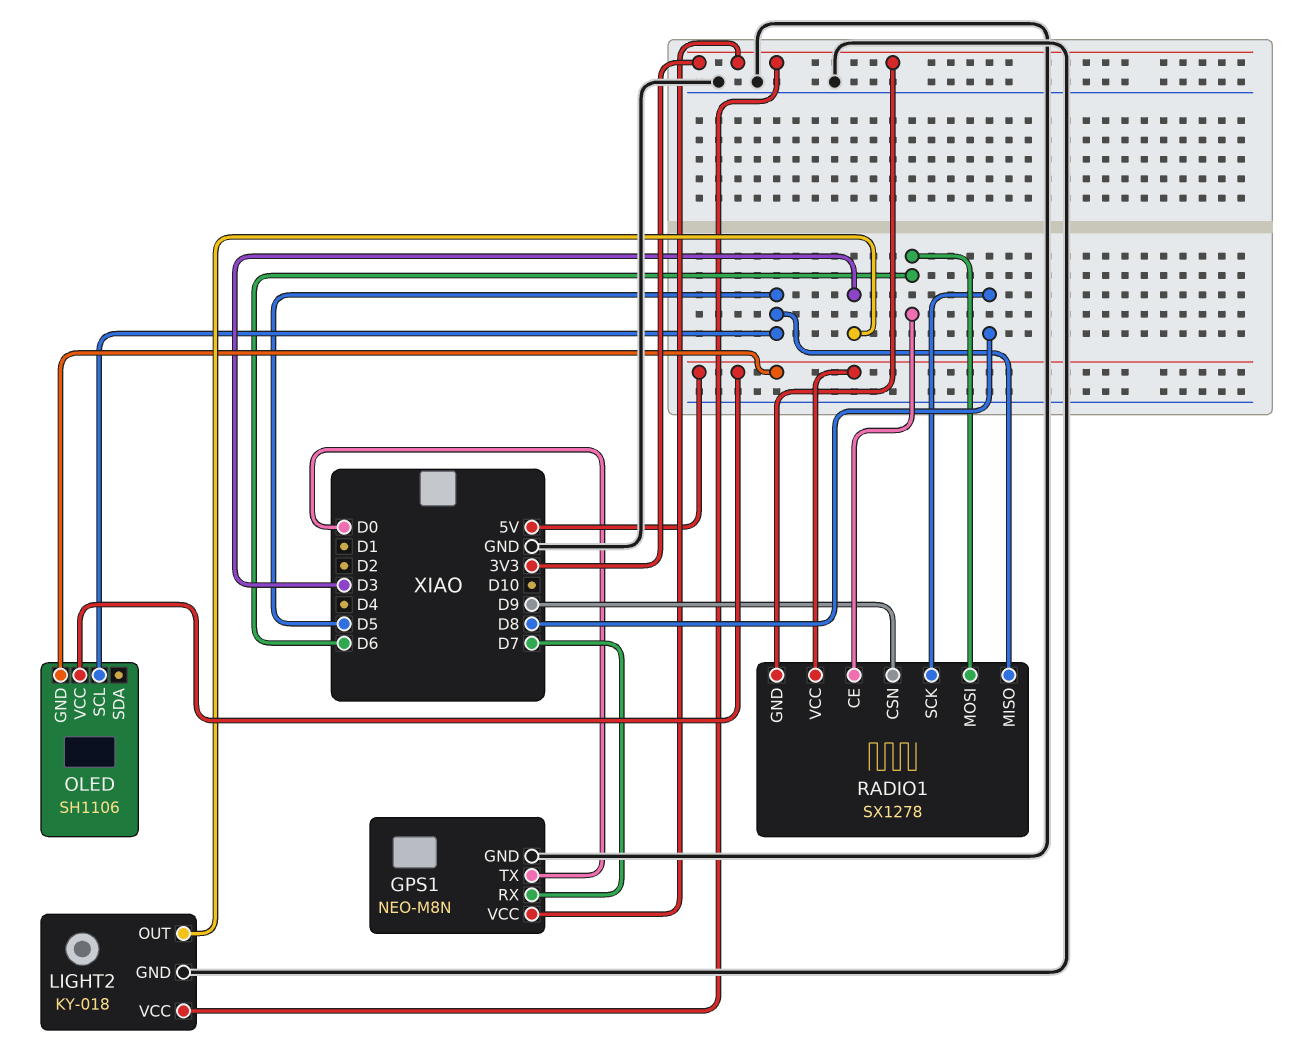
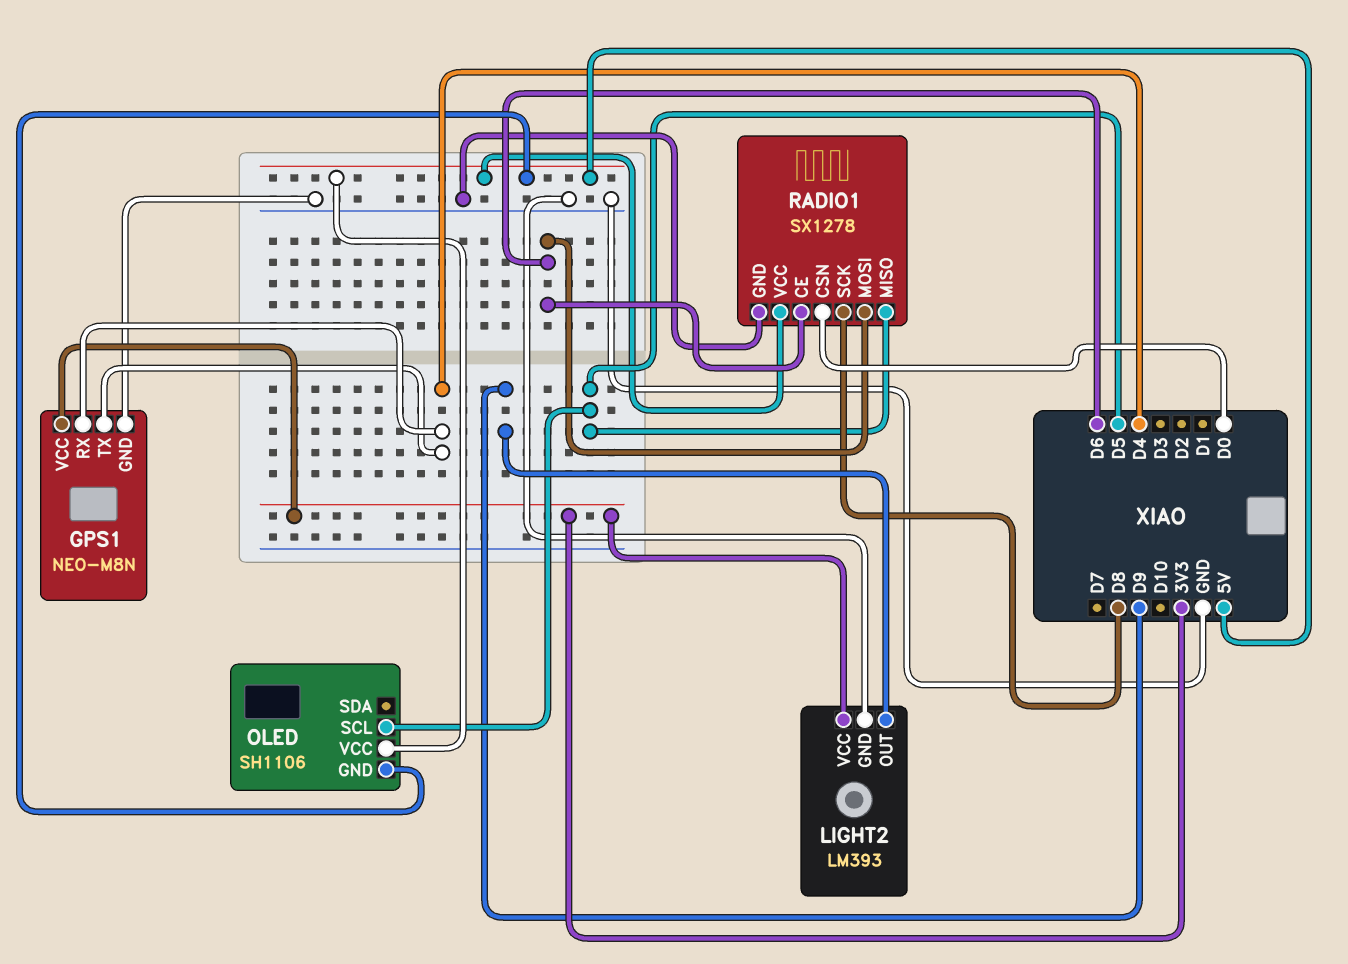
GPS1 pin RX: D7 -> D4
GPS1 pin TX: D0 -> D4
LIGHT2: KY-018 -> LM393
LIGHT2 pin OUT: D3 -> D9
RADIO1 pin CSN: D9 -> D0
RADIO1 pin GND: 3V3 -> GND

